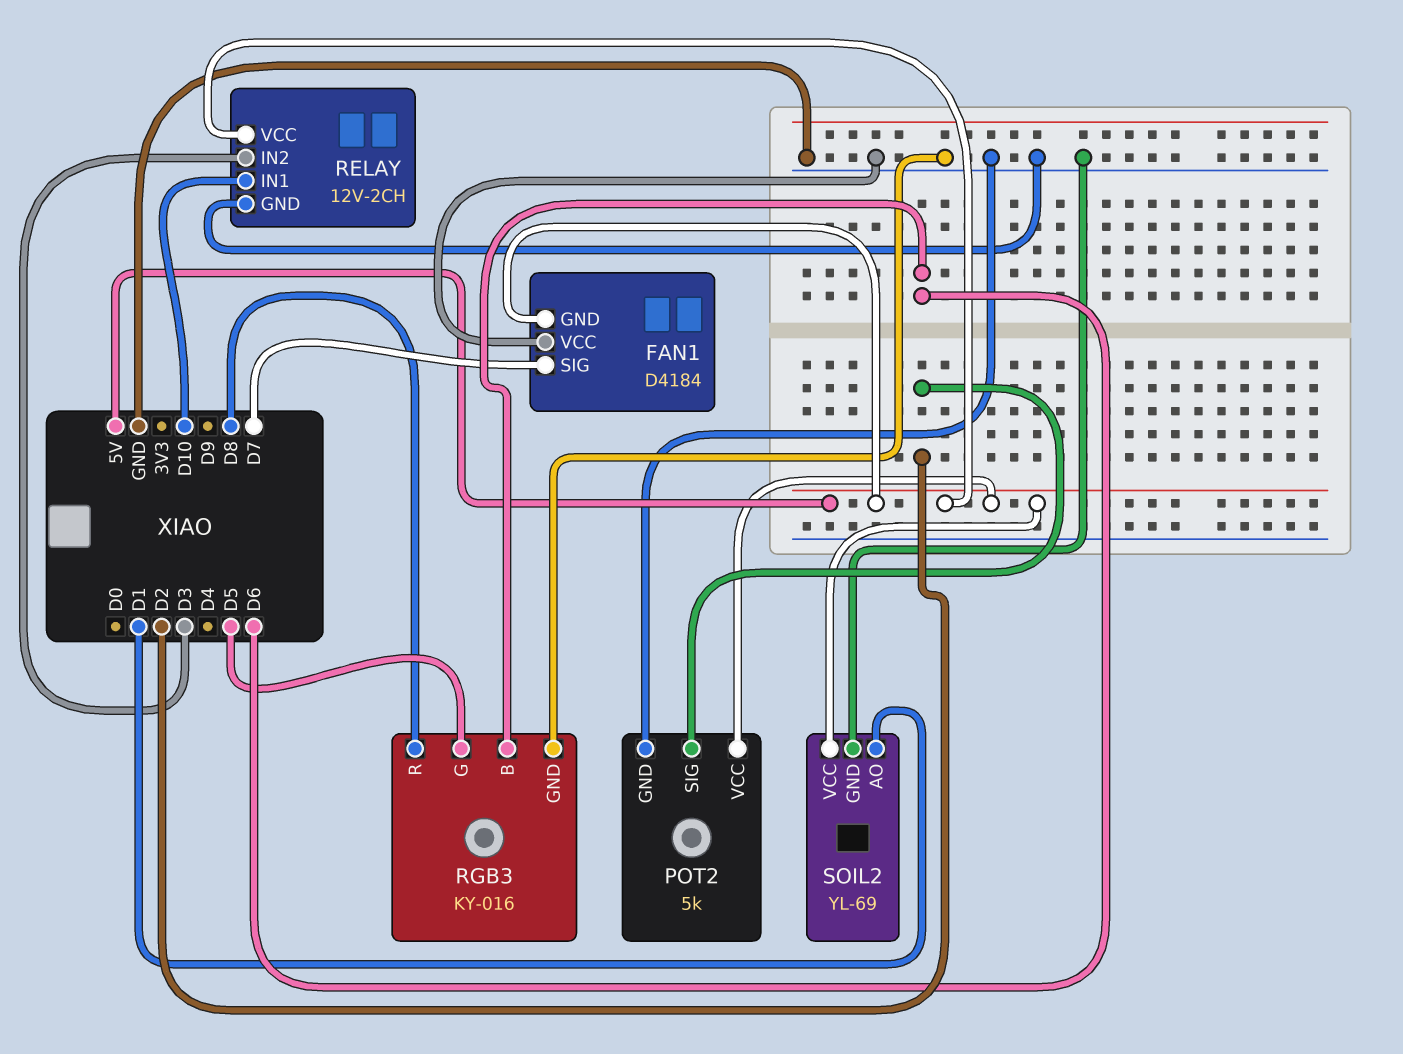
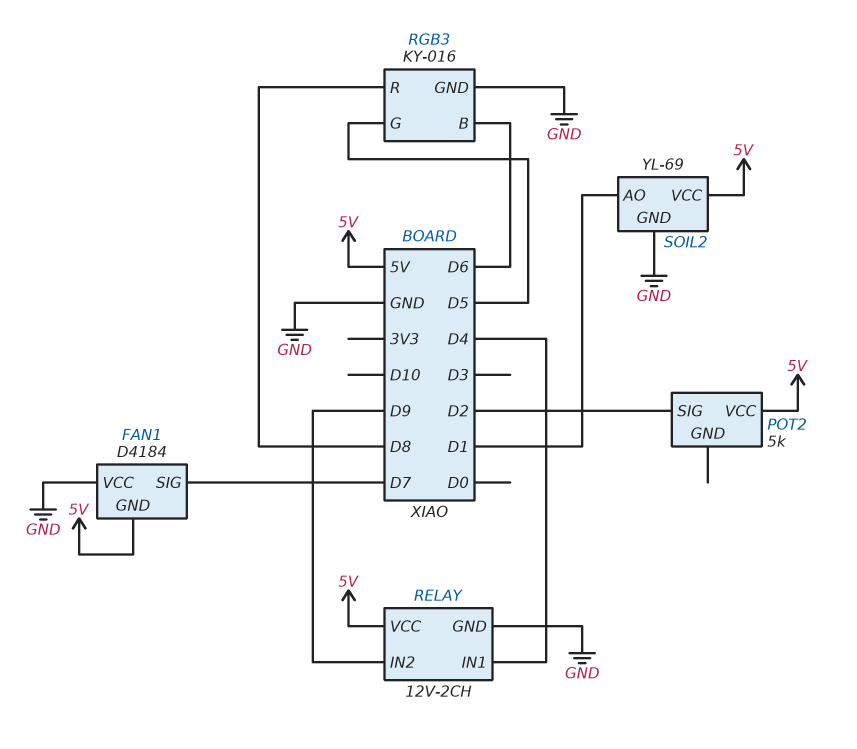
POT2 pin GND: GND -> none
RELAY pin IN1: D10 -> D4
RELAY pin IN2: D3 -> D9

